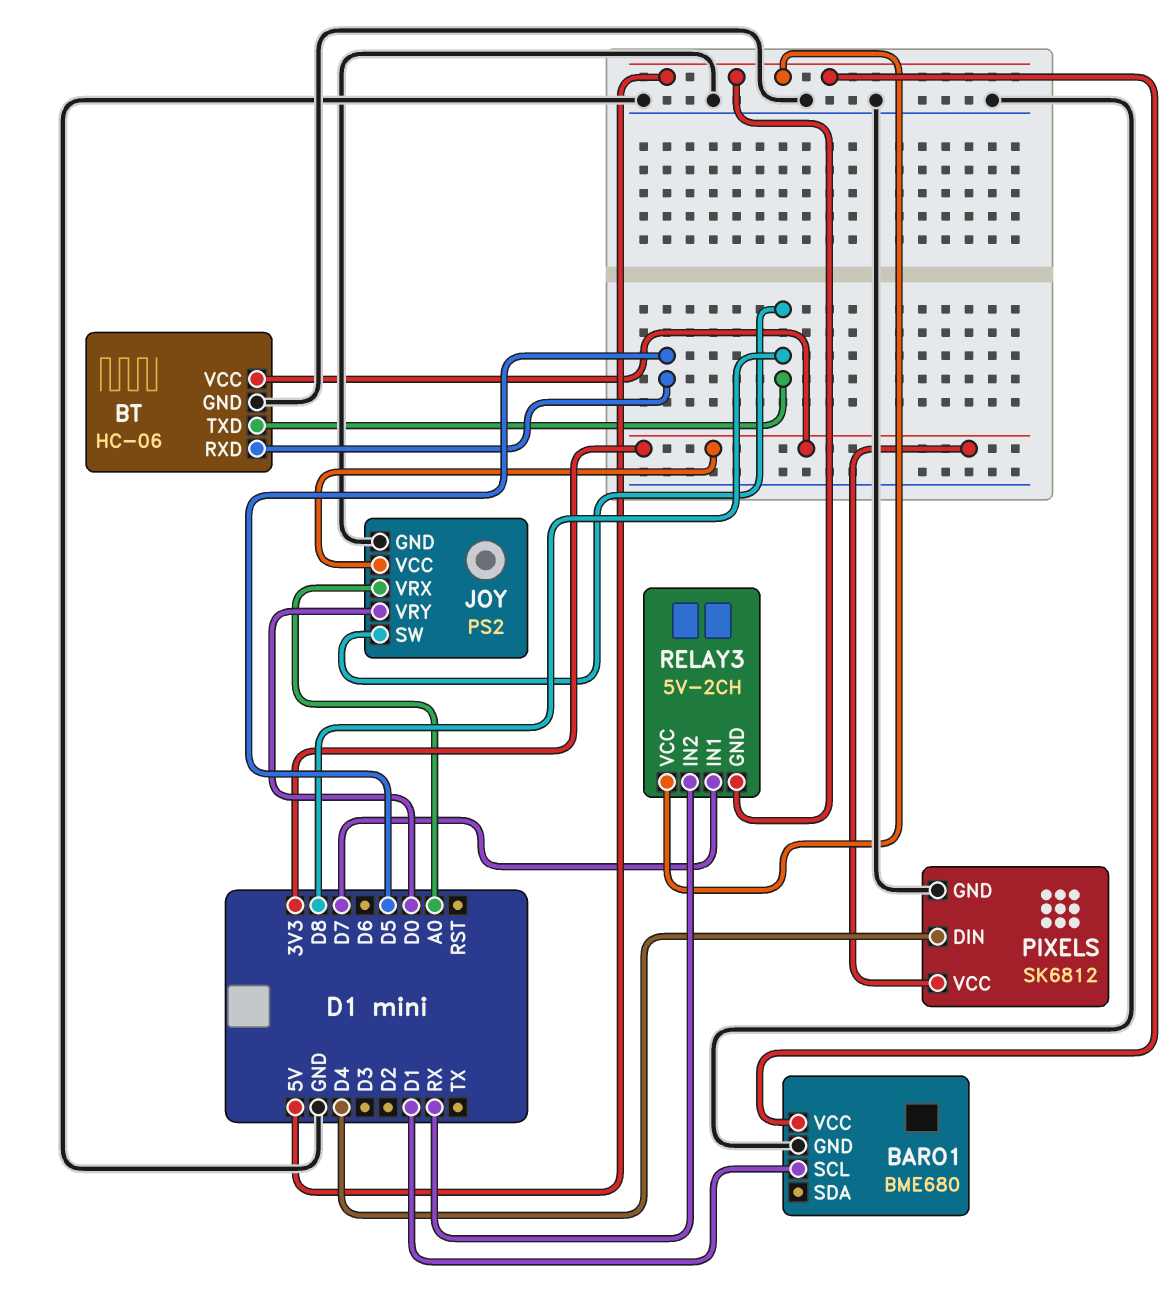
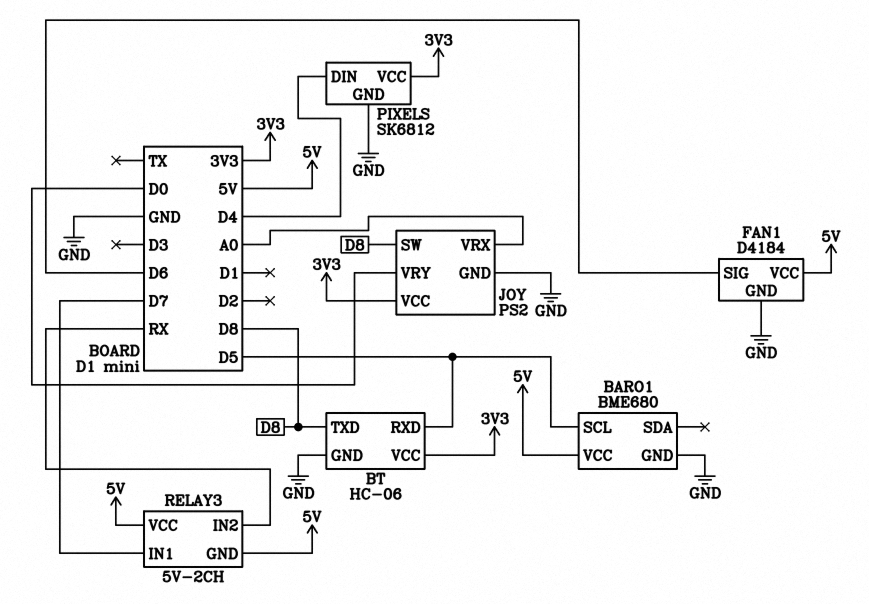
BARO1 pin SCL: D1 -> D5
FAN1: none -> D4184
FAN1 pin GND: none -> GND
FAN1 pin SIG: none -> D6
FAN1 pin VCC: none -> 5V

